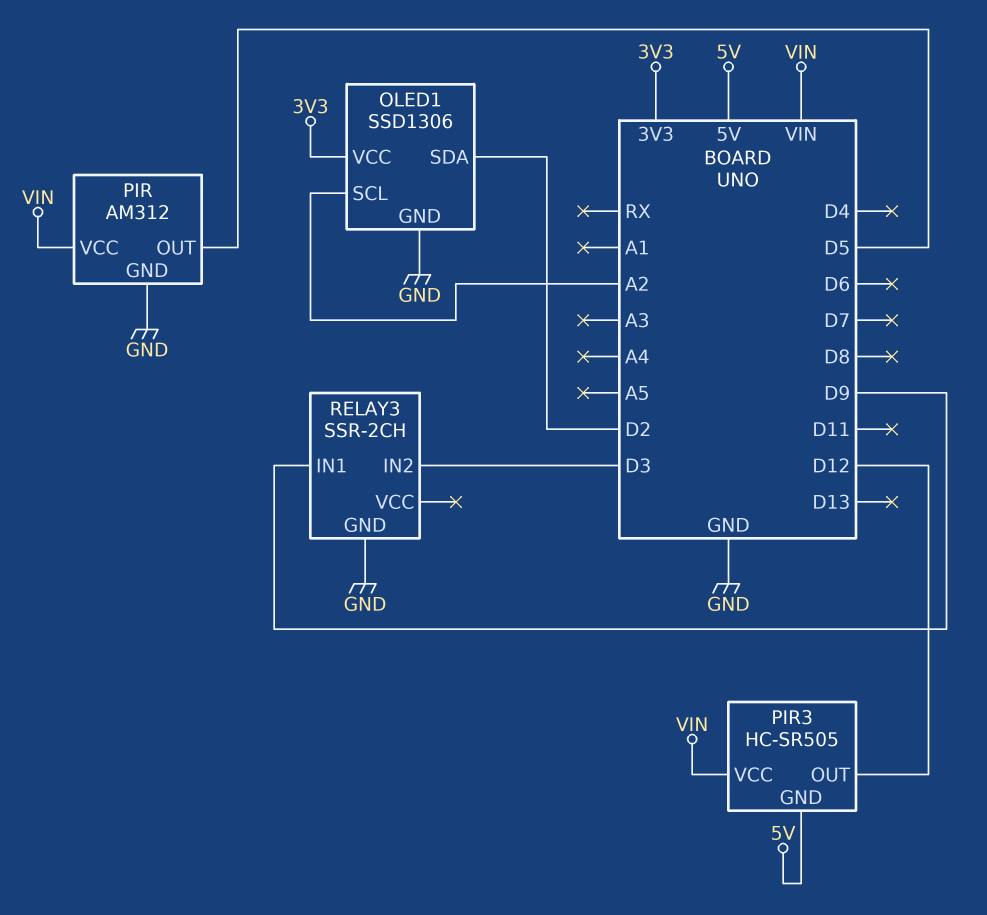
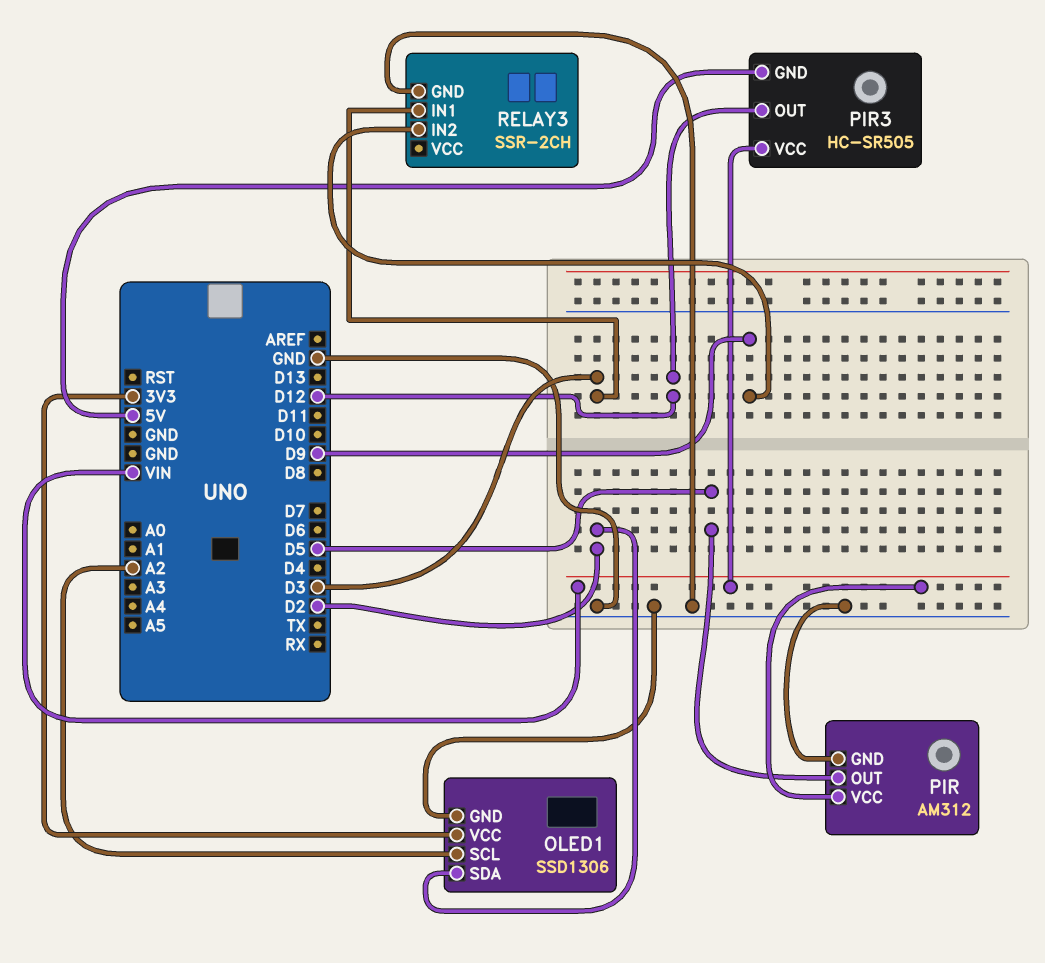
RELAY3 pin IN1: D9 -> D3
RELAY3 pin IN2: D3 -> D9

